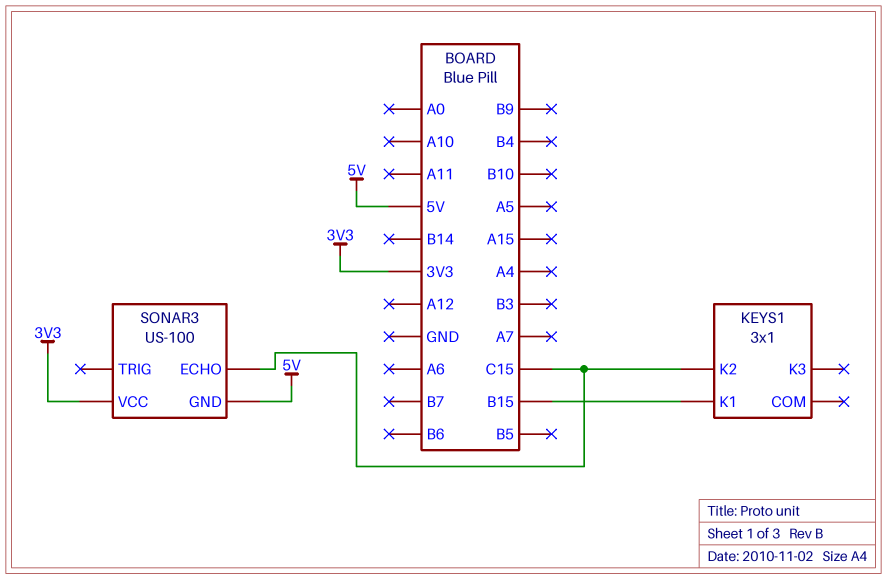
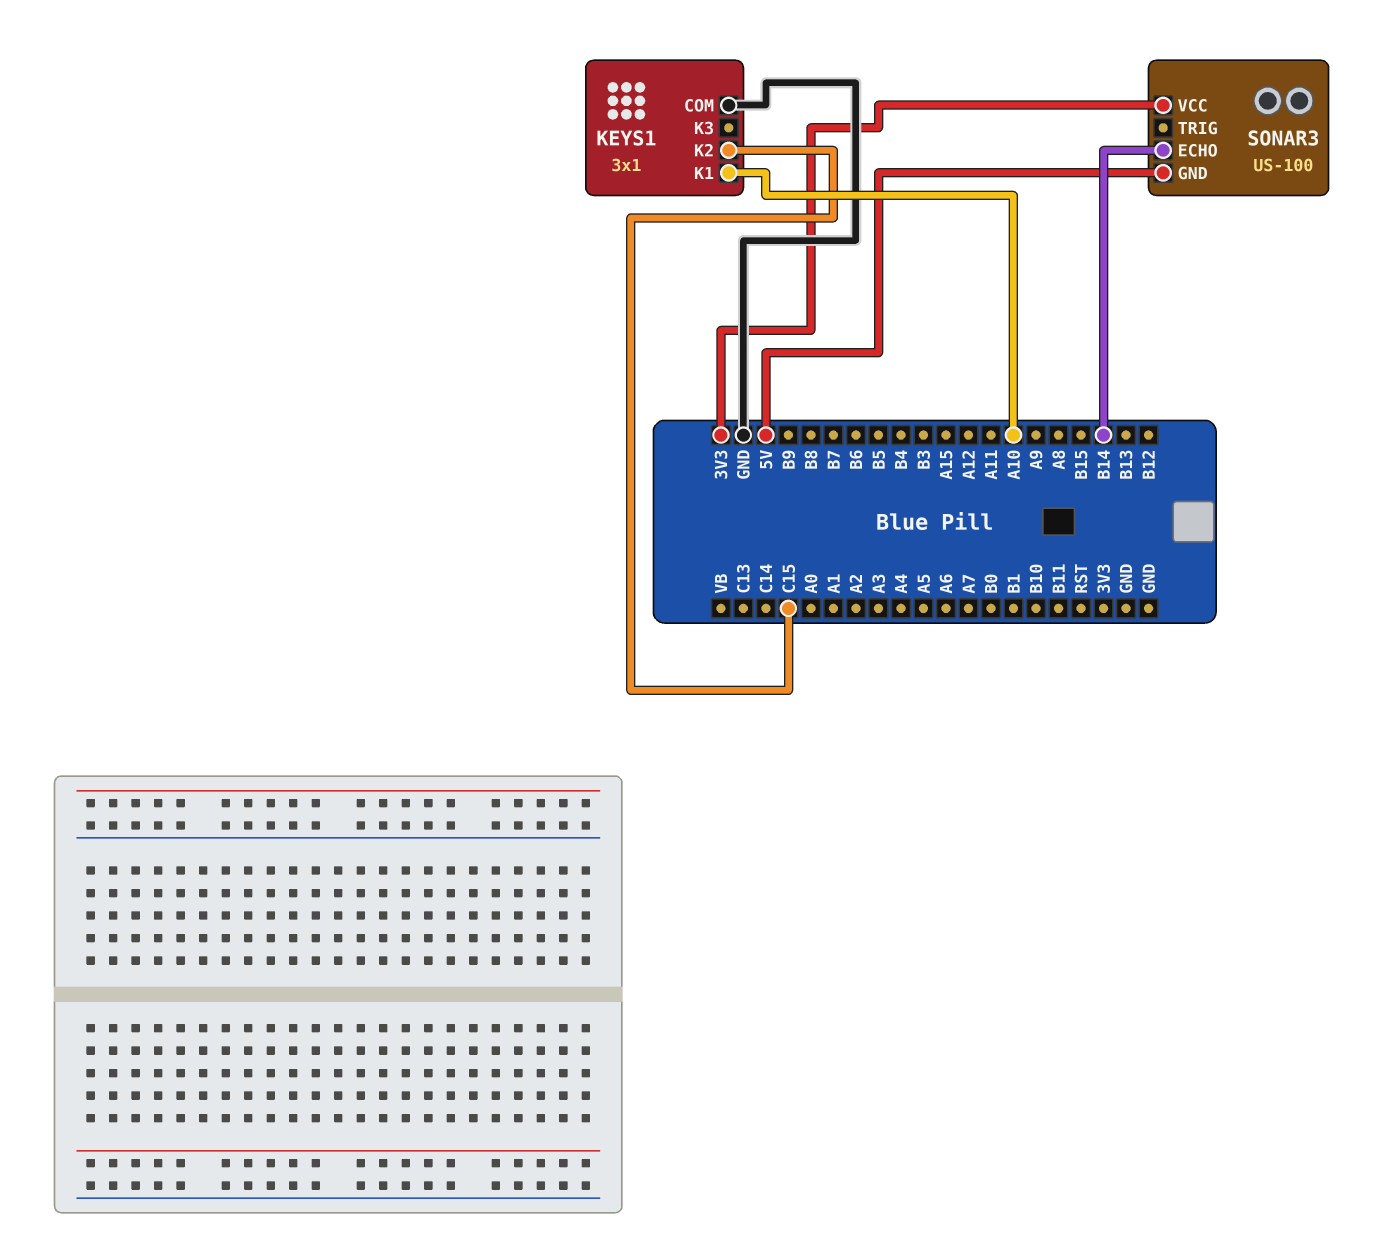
KEYS1 pin COM: none -> GND
KEYS1 pin K1: B15 -> A10
SONAR3 pin ECHO: C15 -> B14

